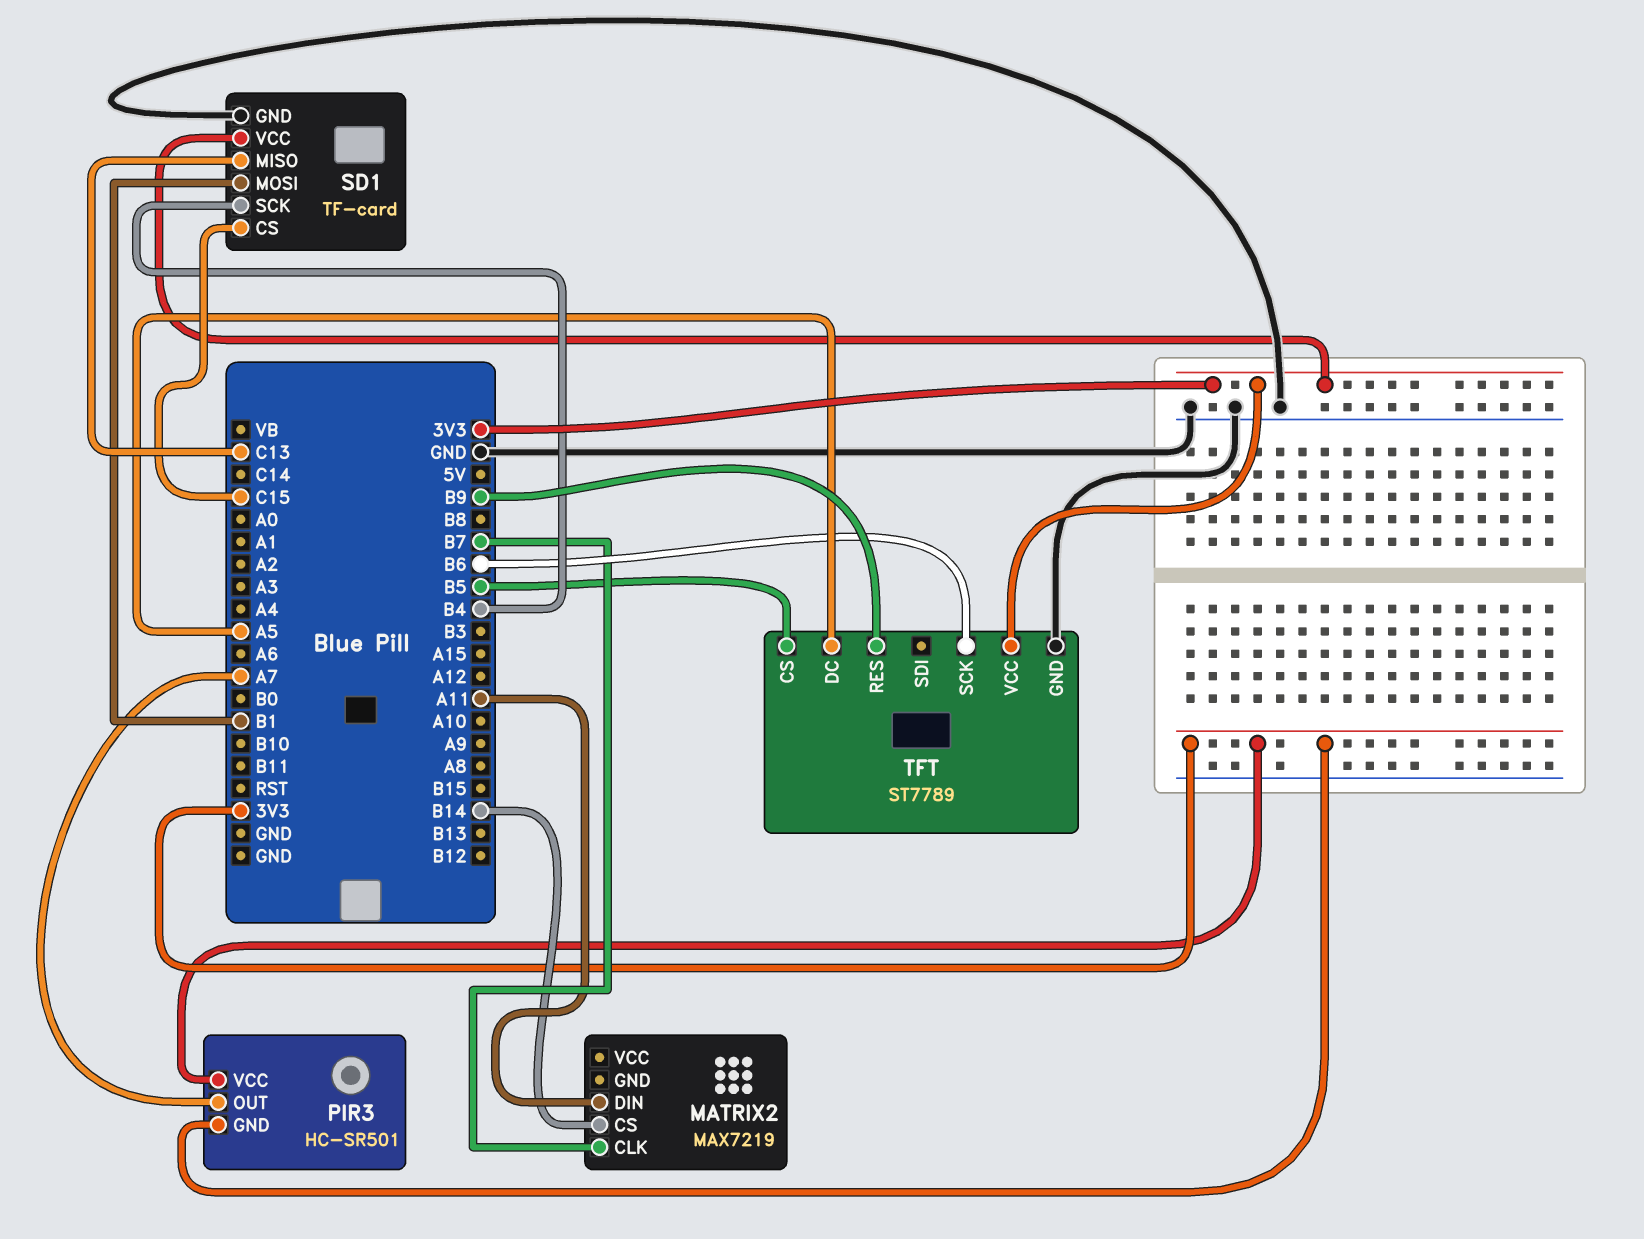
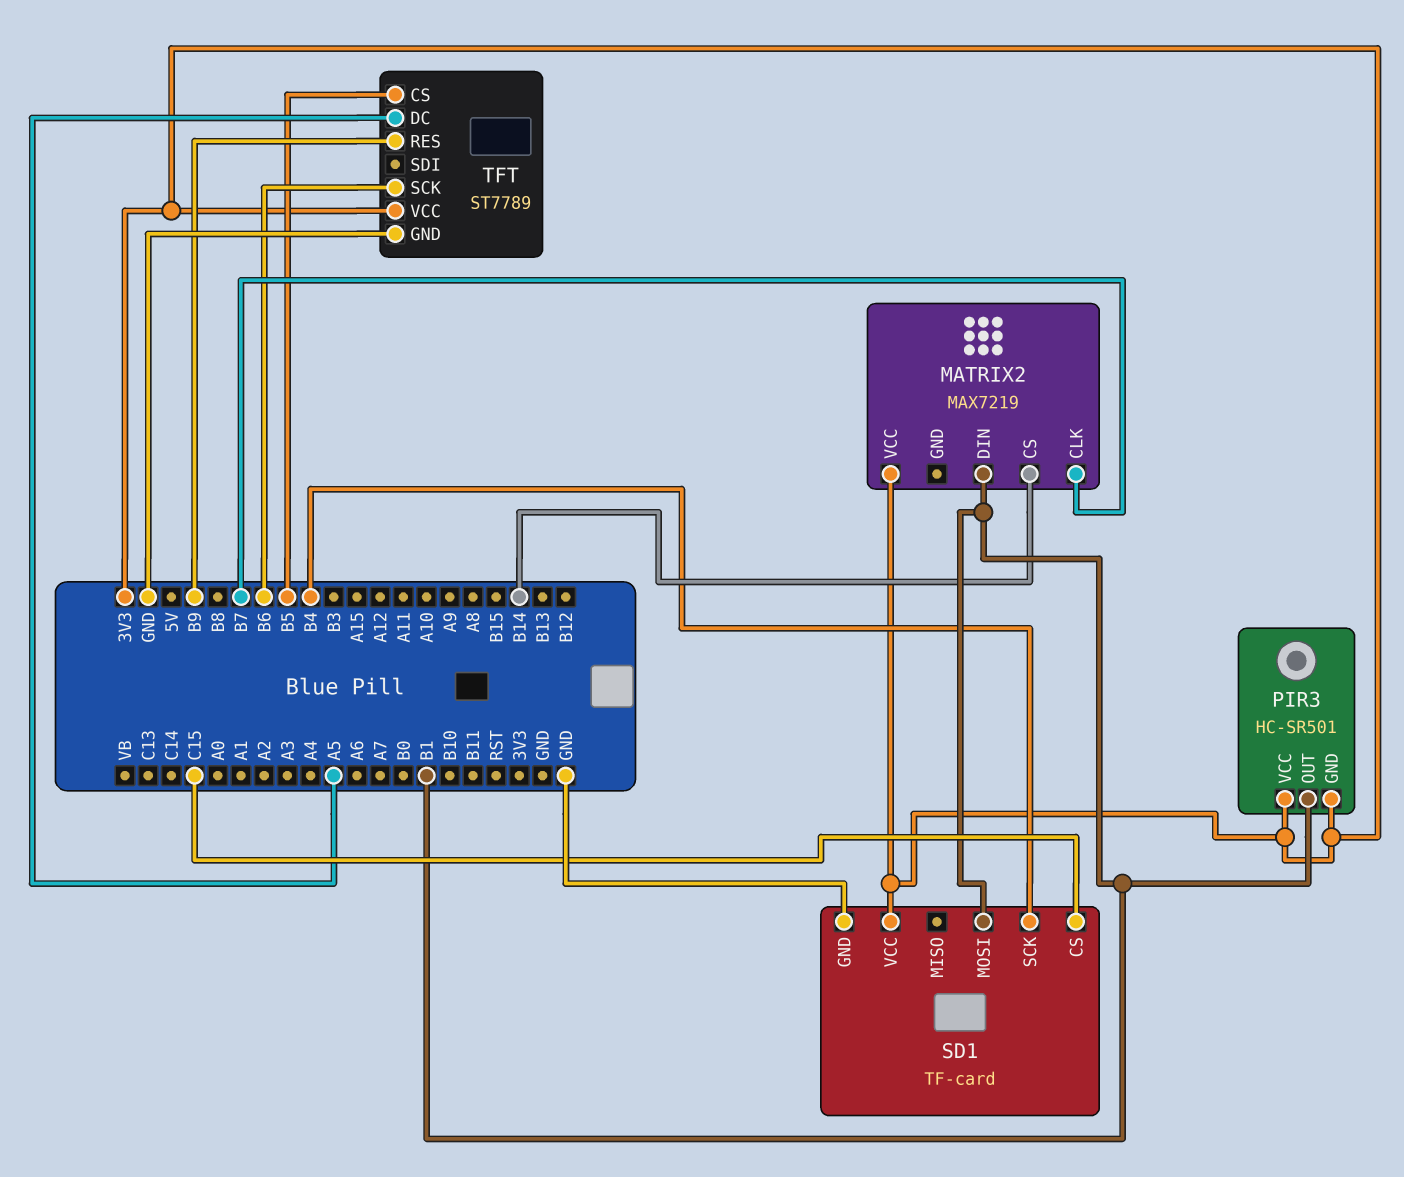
MATRIX2 pin DIN: A11 -> B1
MATRIX2 pin VCC: none -> 3V3
PIR3 pin OUT: A7 -> B1
SD1 pin MISO: C13 -> none

